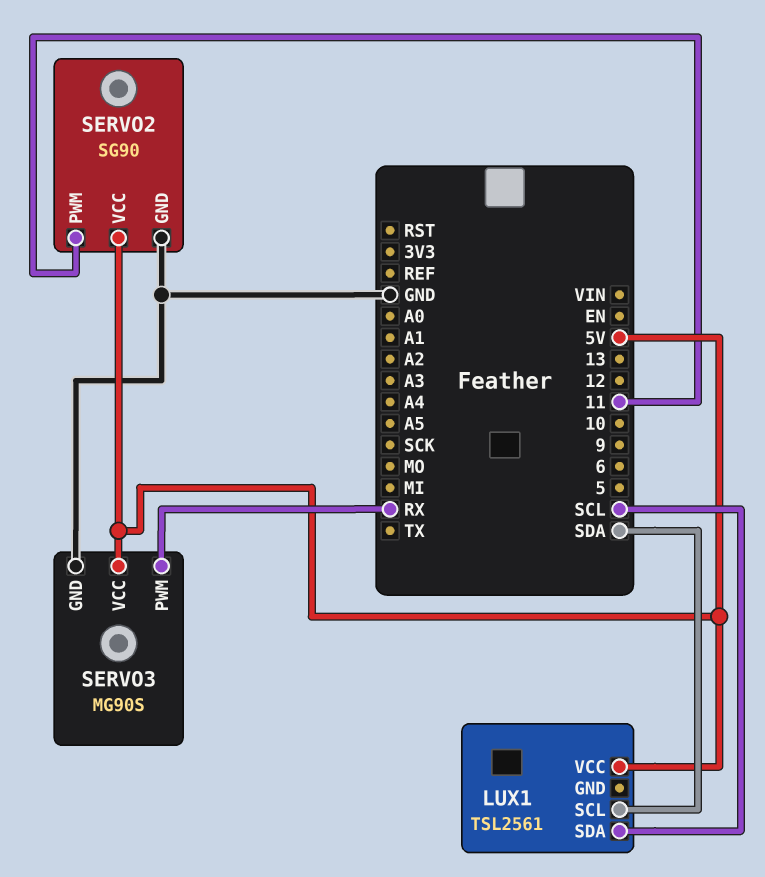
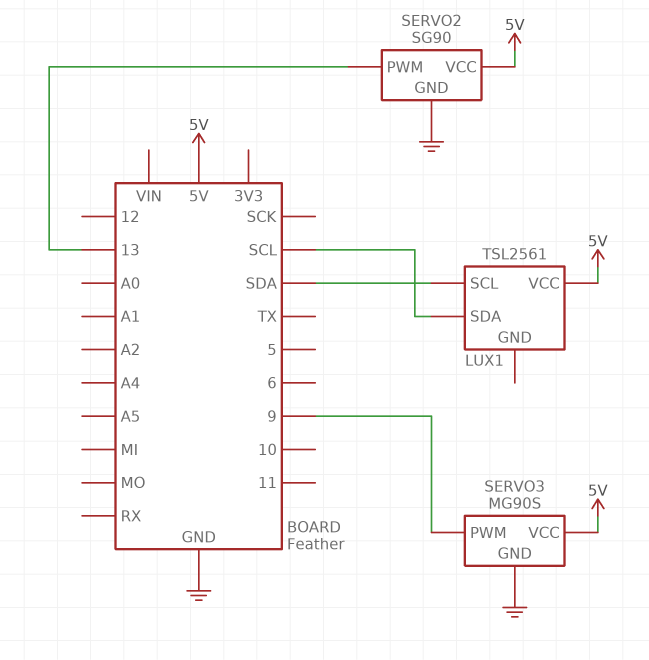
SERVO2 pin PWM: 11 -> 13
SERVO3 pin PWM: RX -> 9

